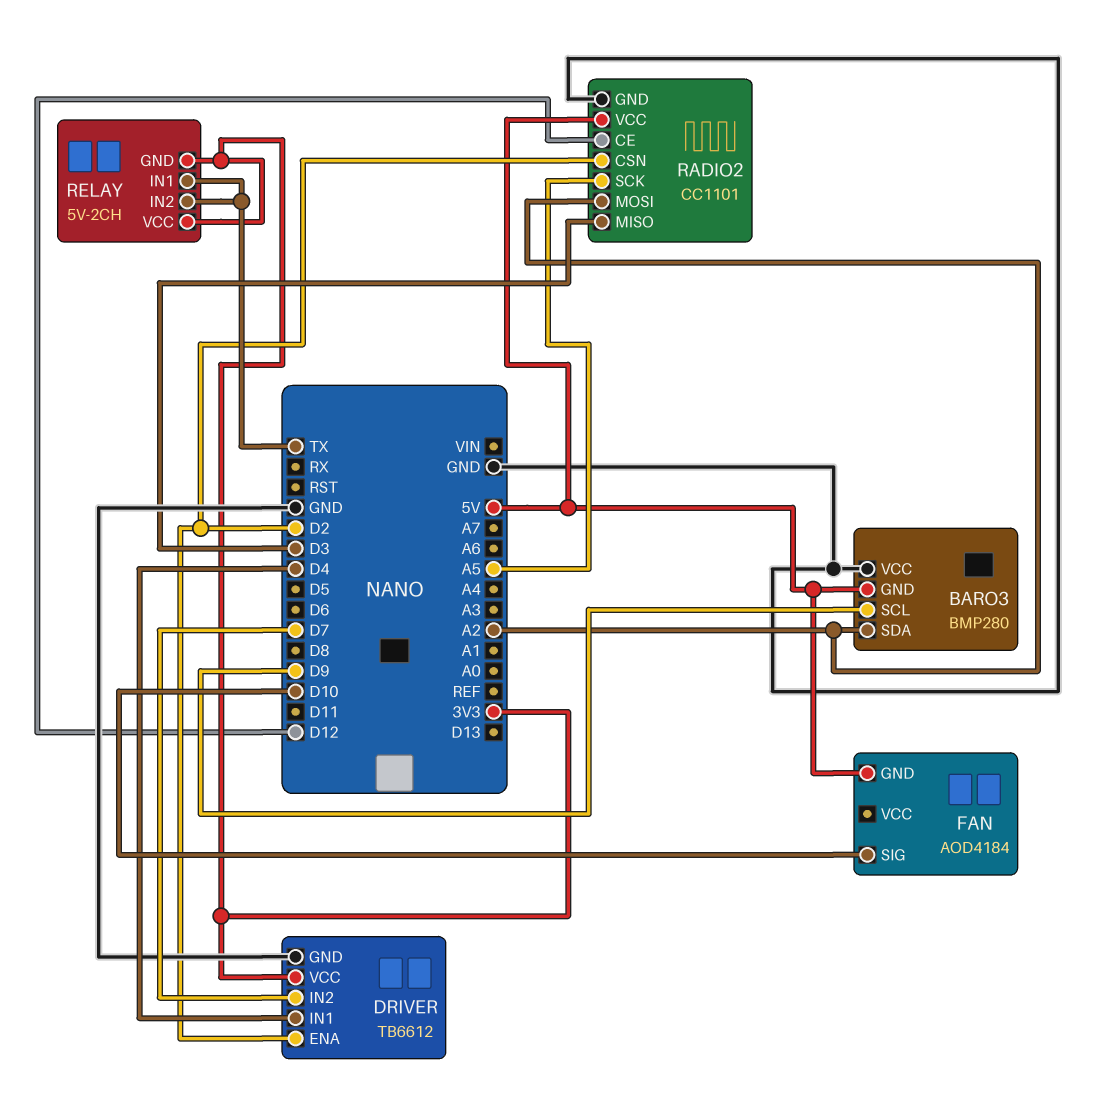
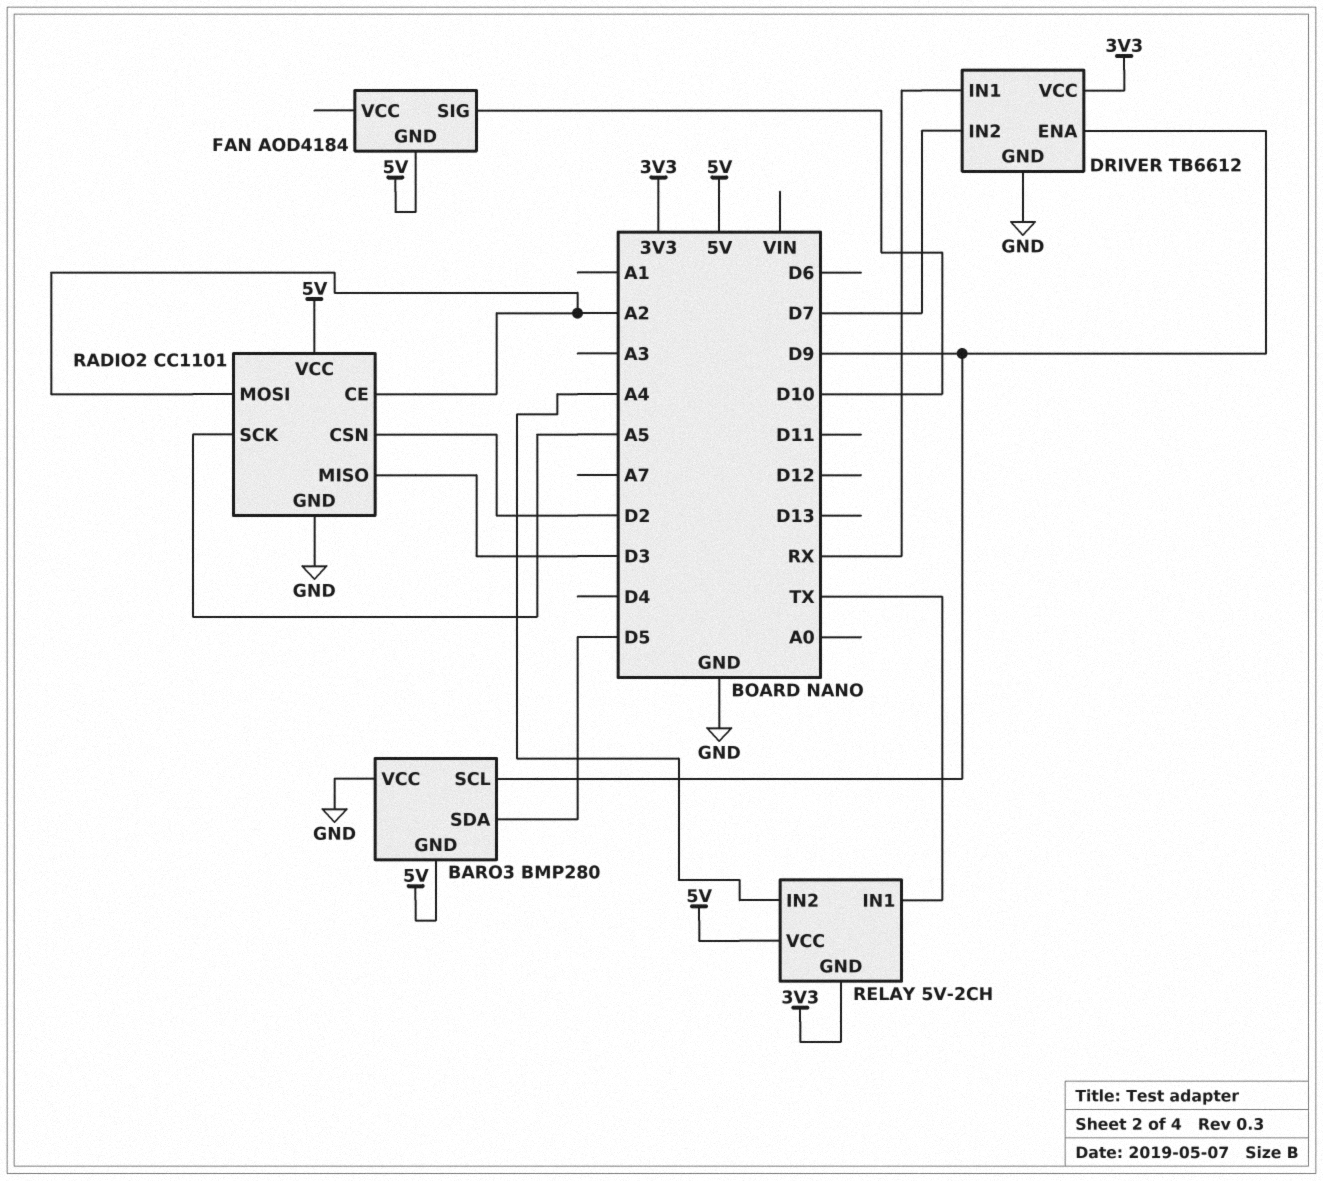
BARO3 pin SDA: A2 -> D5
DRIVER pin ENA: D2 -> D9
DRIVER pin IN1: D4 -> RX
RADIO2 pin CE: D12 -> A2
RELAY pin IN2: TX -> A4
RELAY pin VCC: 3V3 -> 5V

